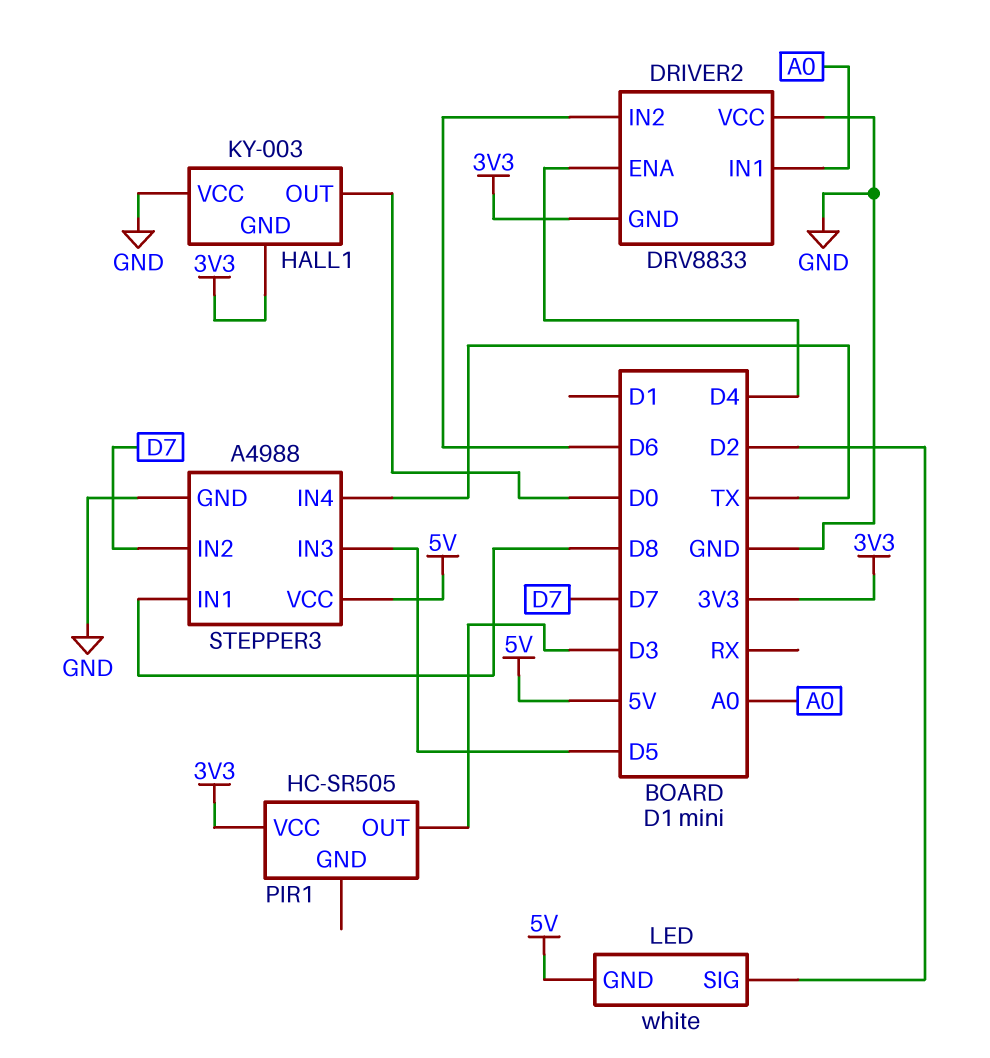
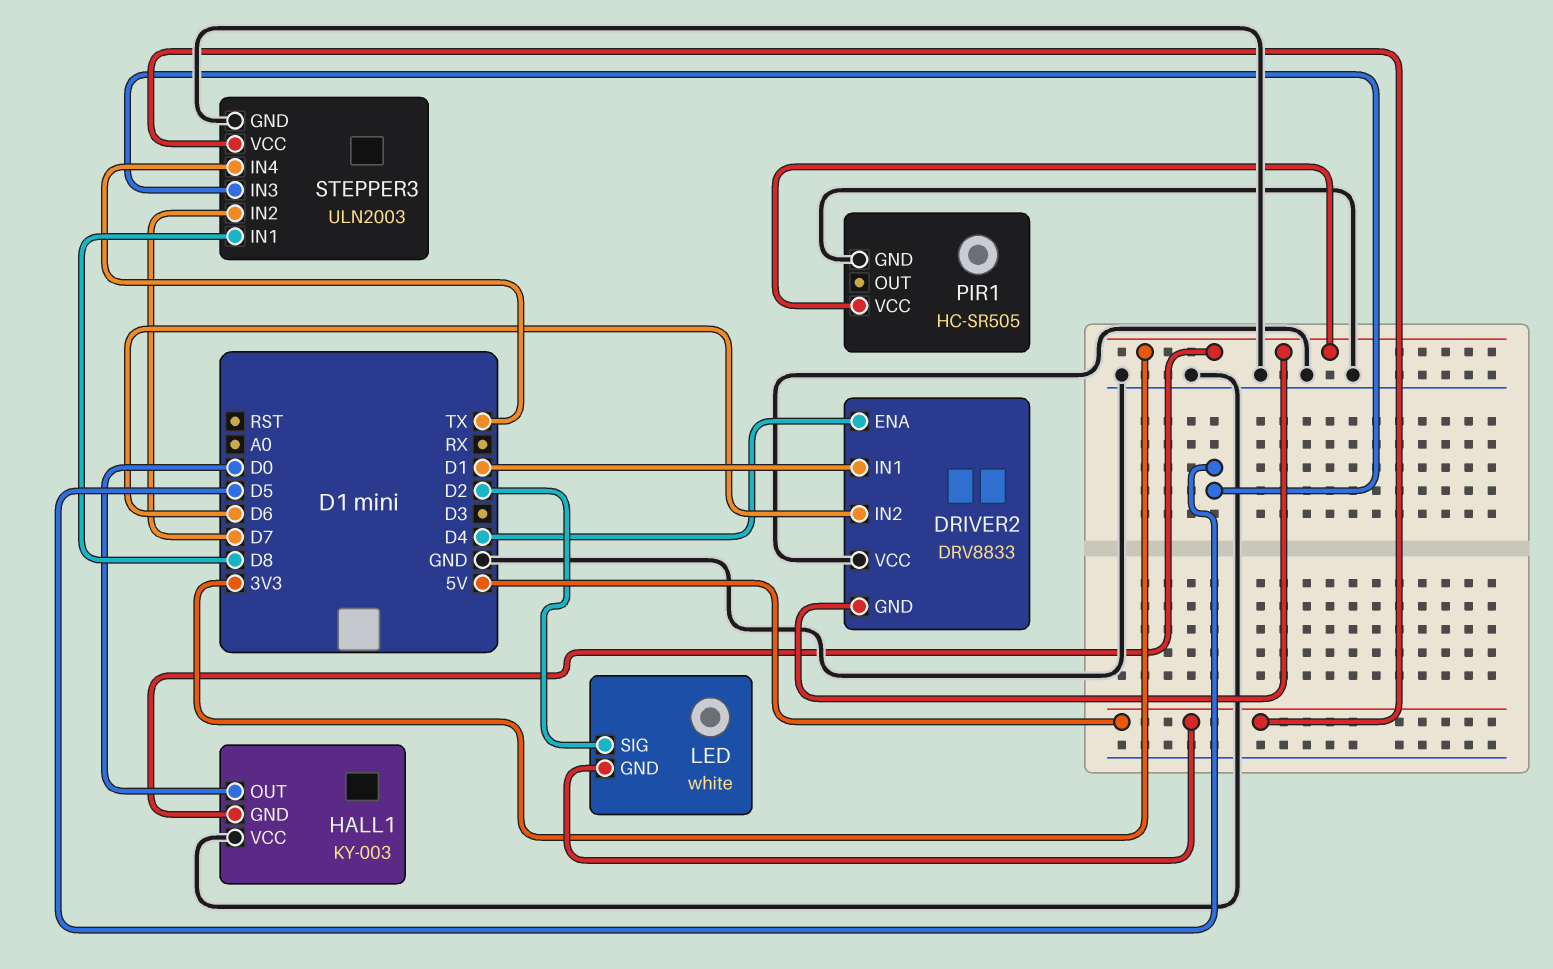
DRIVER2 pin IN1: A0 -> D1
PIR1 pin GND: none -> GND
PIR1 pin OUT: D3 -> none
STEPPER3: A4988 -> ULN2003

